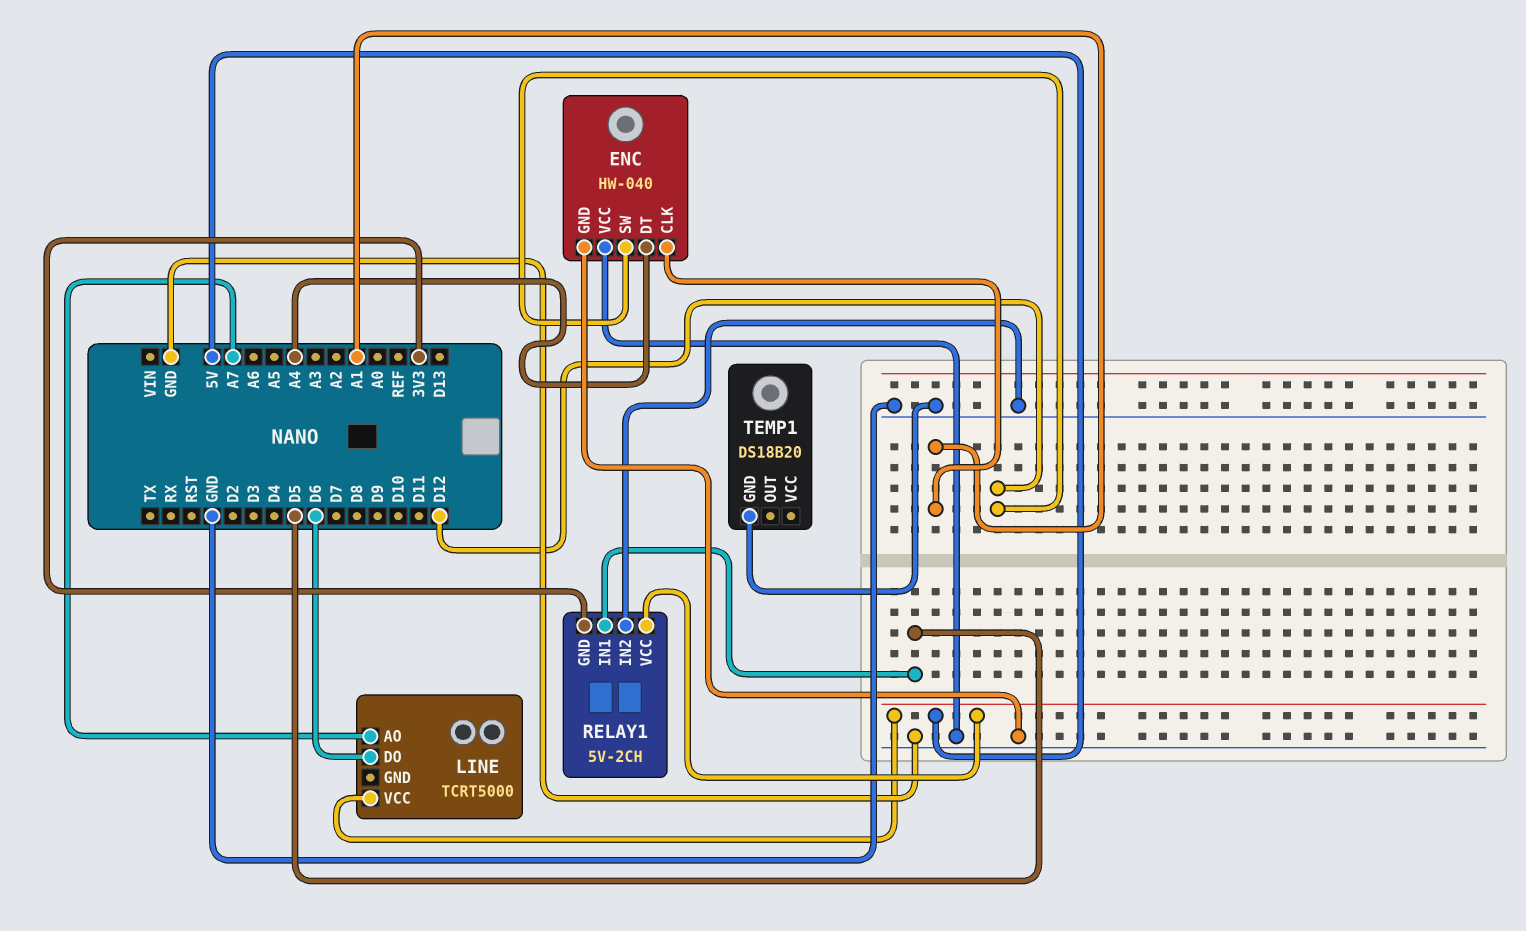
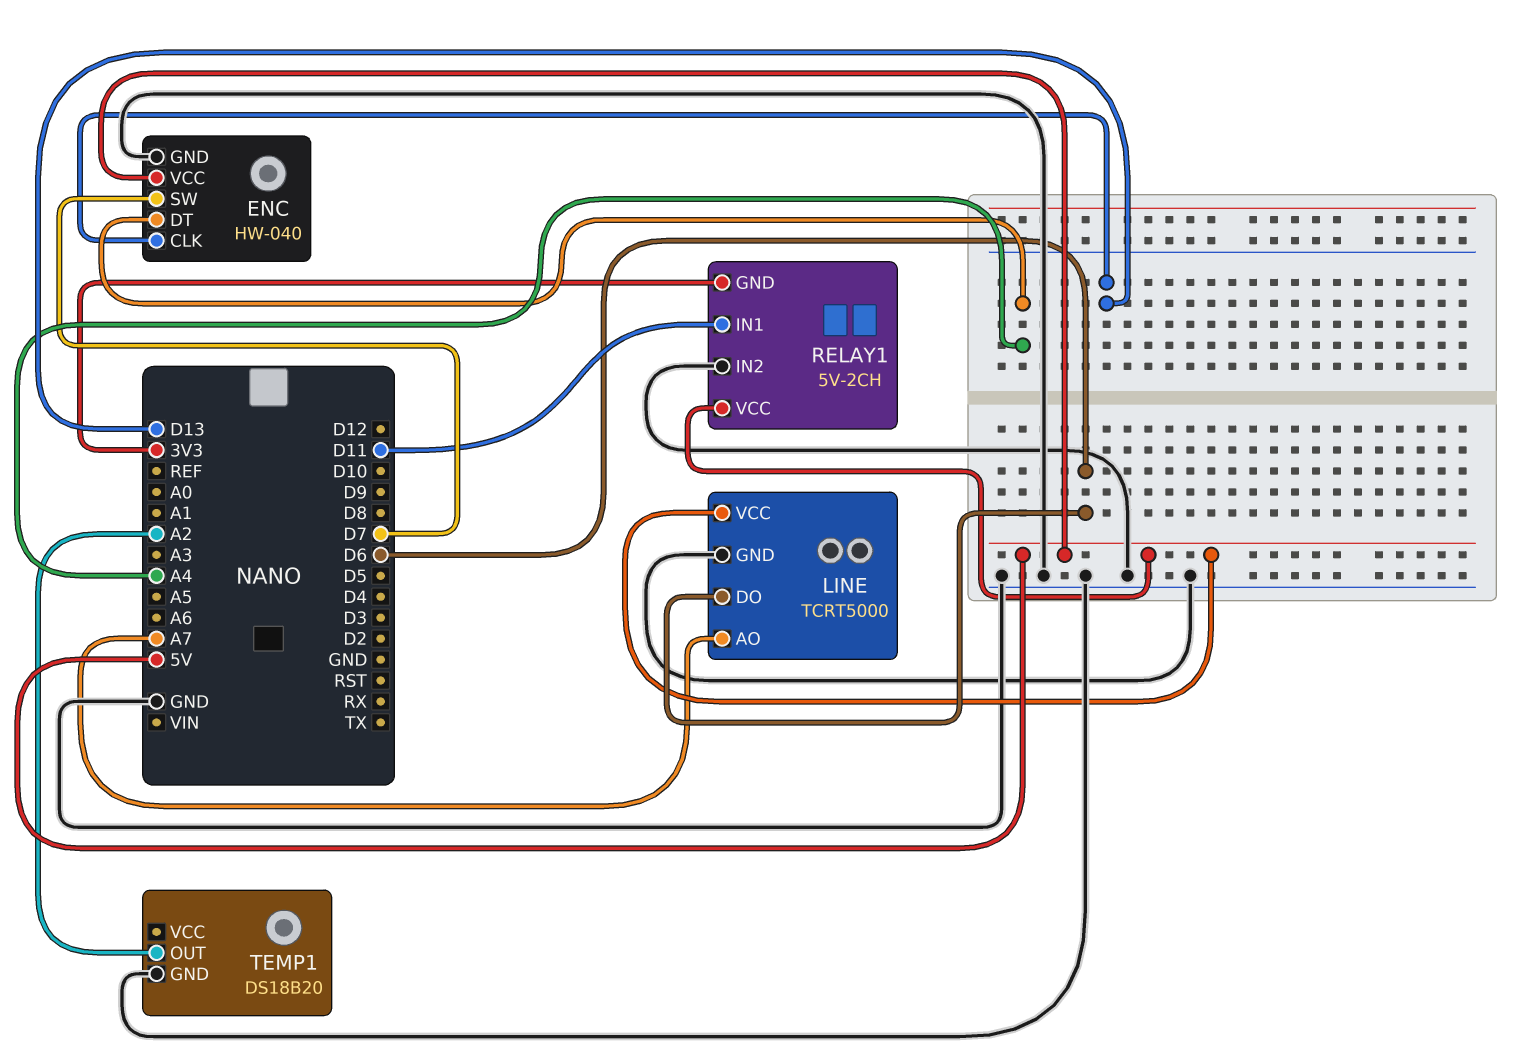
ENC pin CLK: A1 -> D13
ENC pin SW: D12 -> D7
ENC pin VCC: GND -> 5V
LINE pin GND: none -> GND
RELAY1 pin IN1: D5 -> D11
TEMP1 pin OUT: none -> A2

